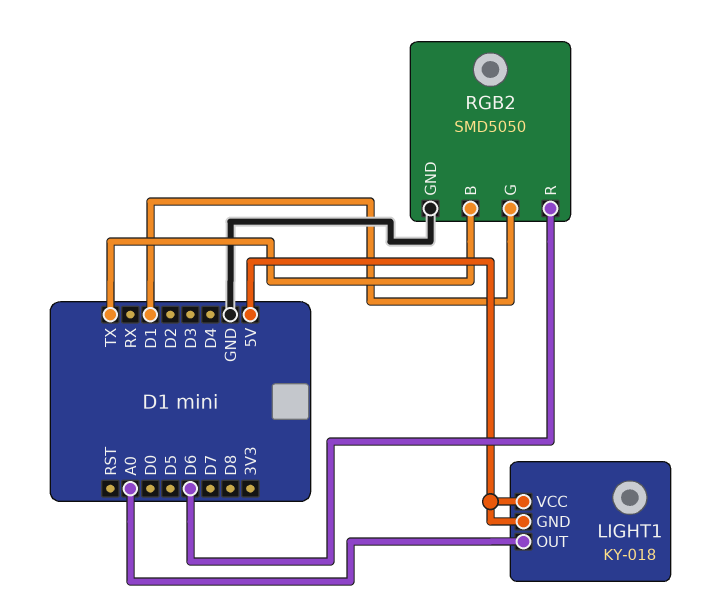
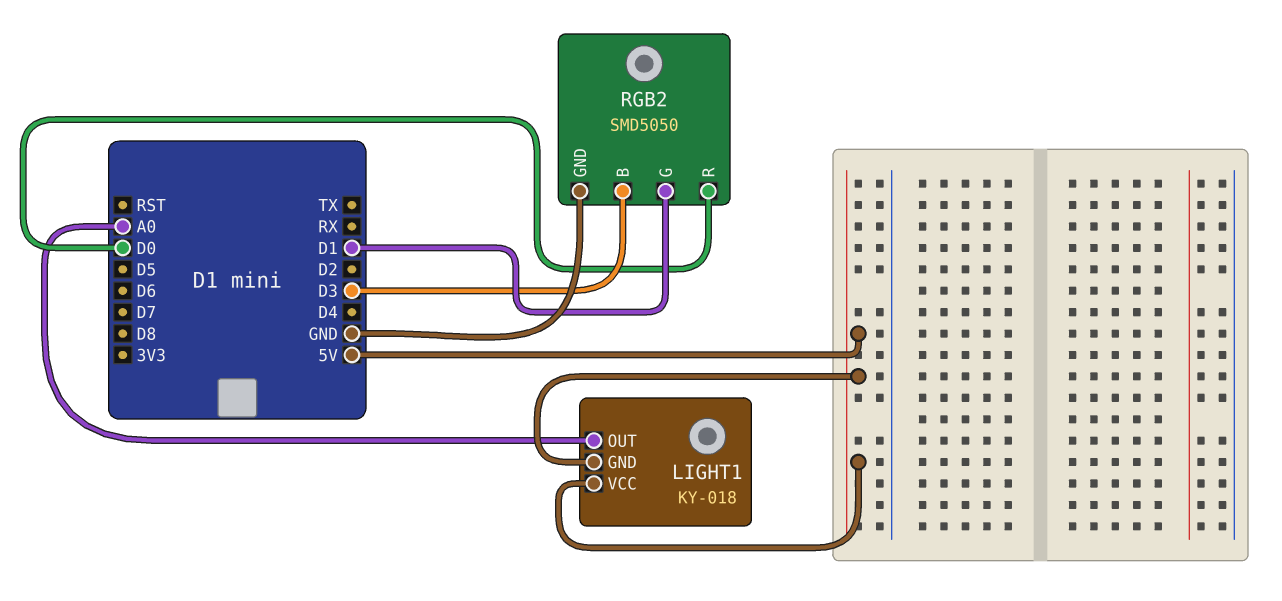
RGB2 pin B: TX -> D3
RGB2 pin R: D6 -> D0

